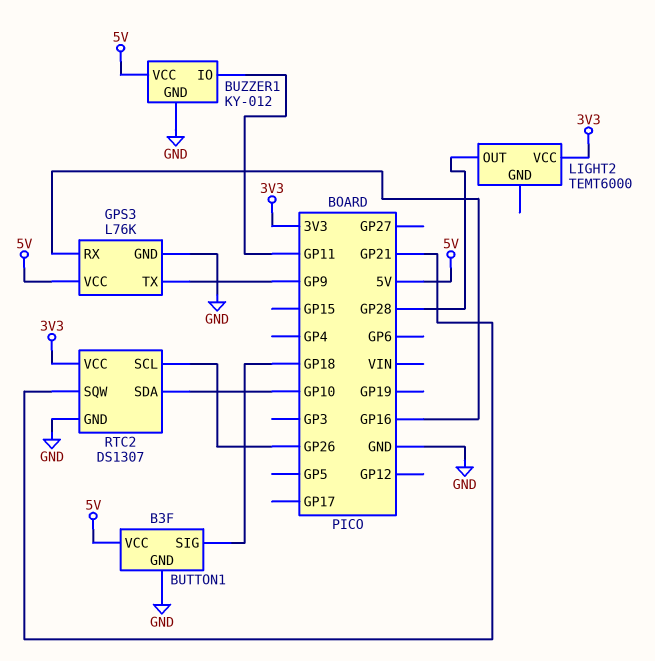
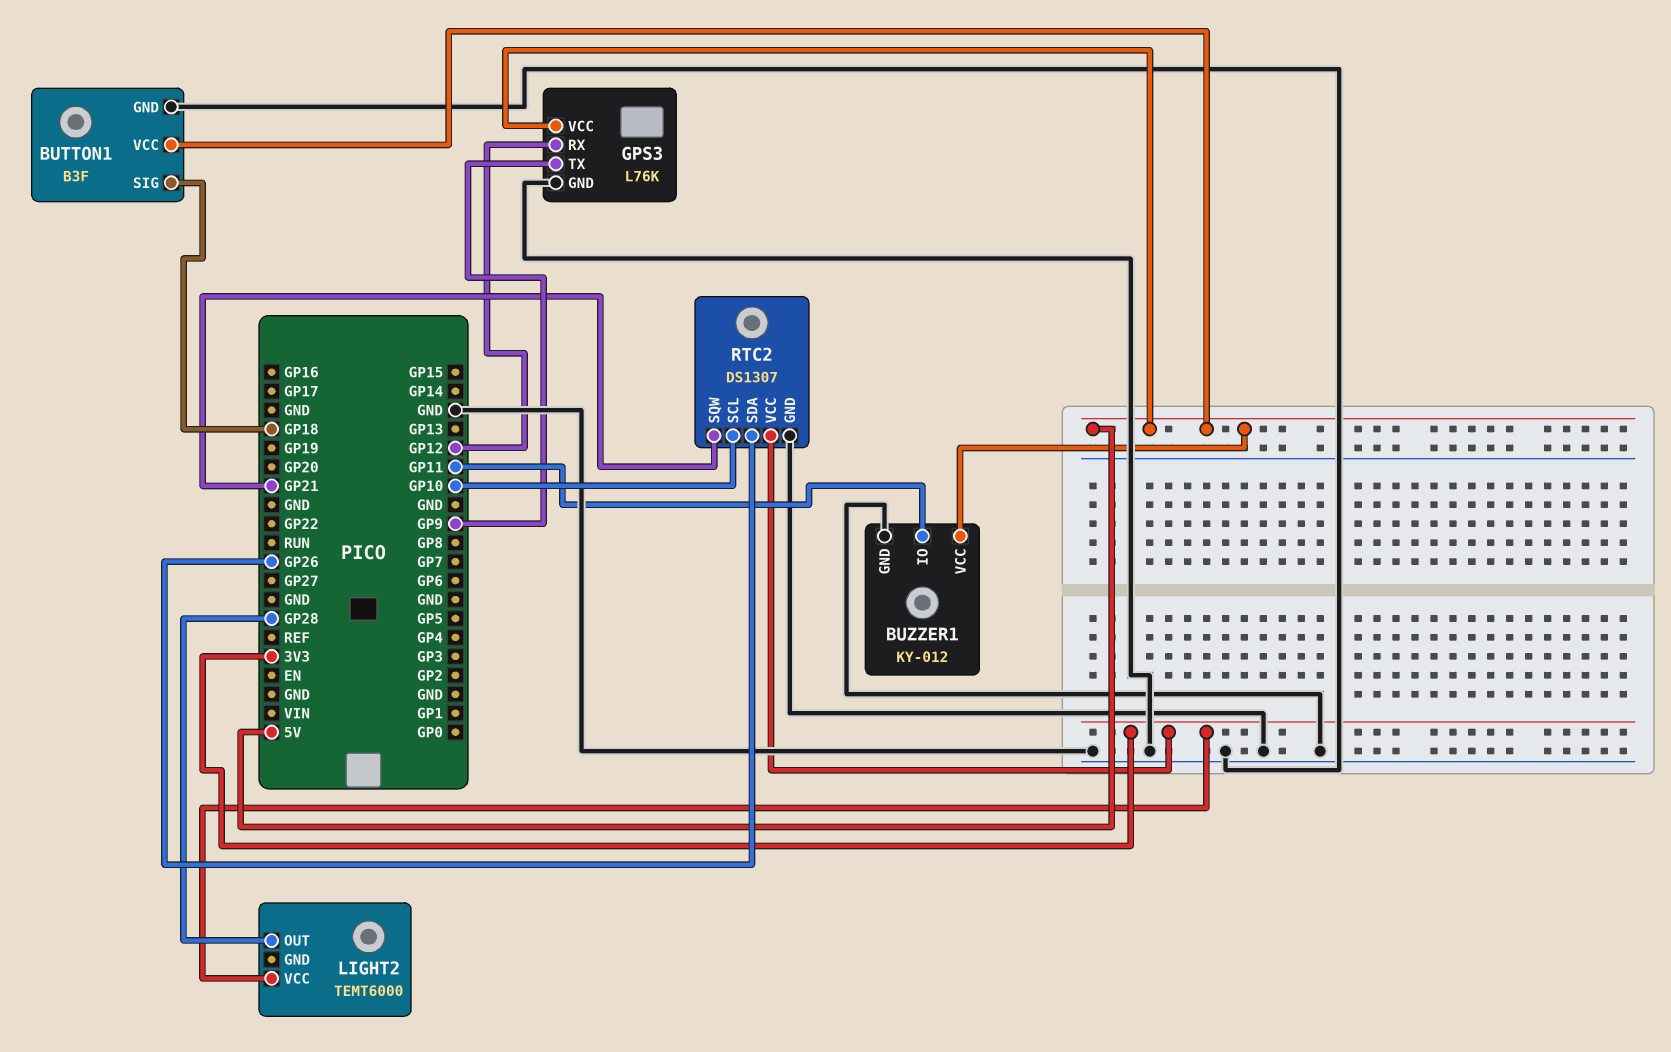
GPS3 pin RX: GP16 -> GP12
RTC2 pin SCL: GP26 -> GP10
RTC2 pin SDA: GP10 -> GP26

